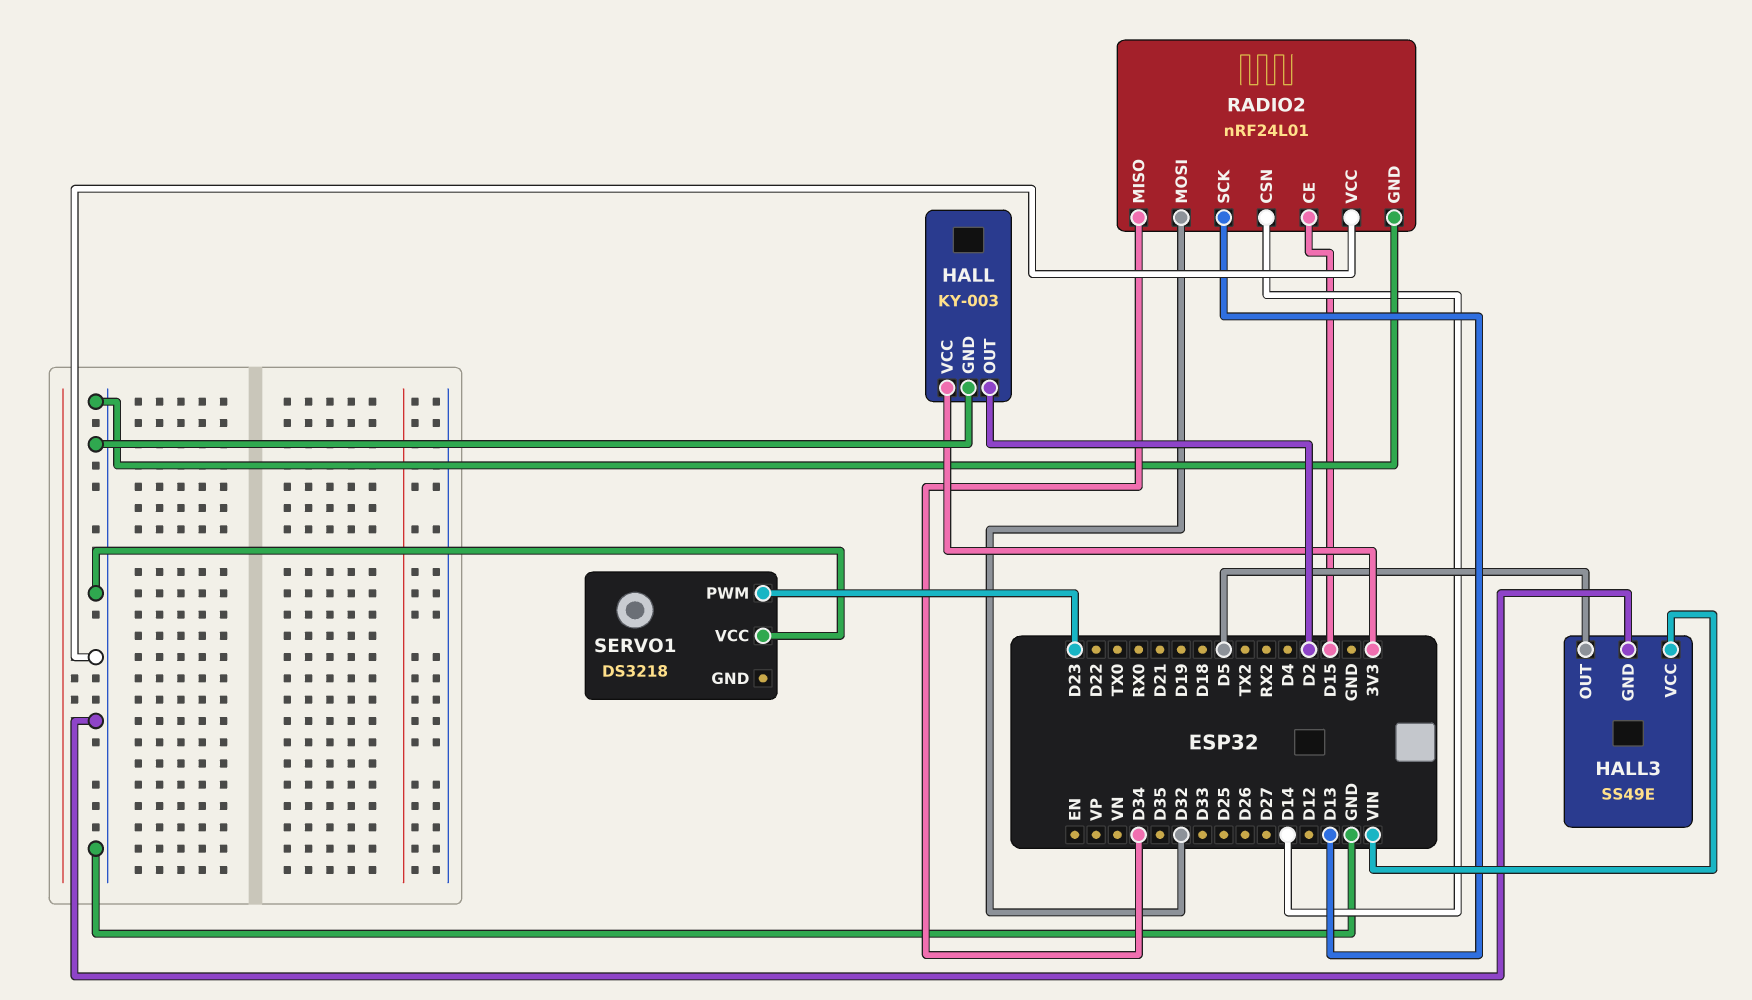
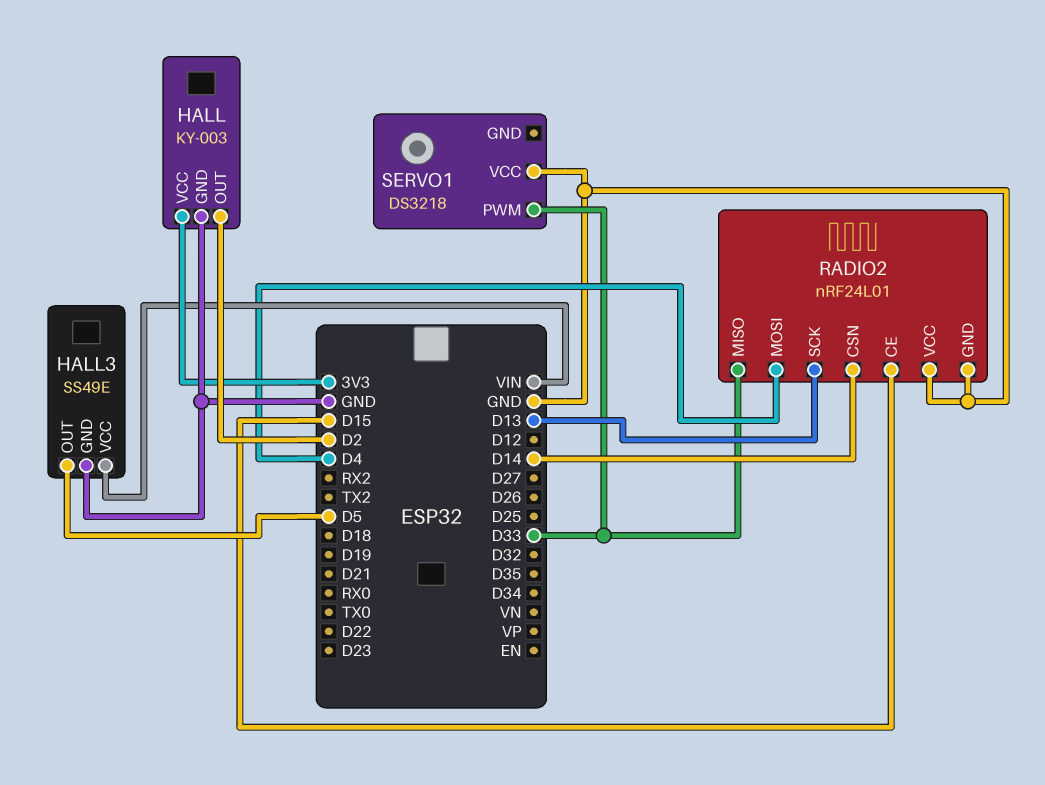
RADIO2 pin MISO: D34 -> D33
RADIO2 pin MOSI: D32 -> D4
SERVO1 pin PWM: D23 -> D33

